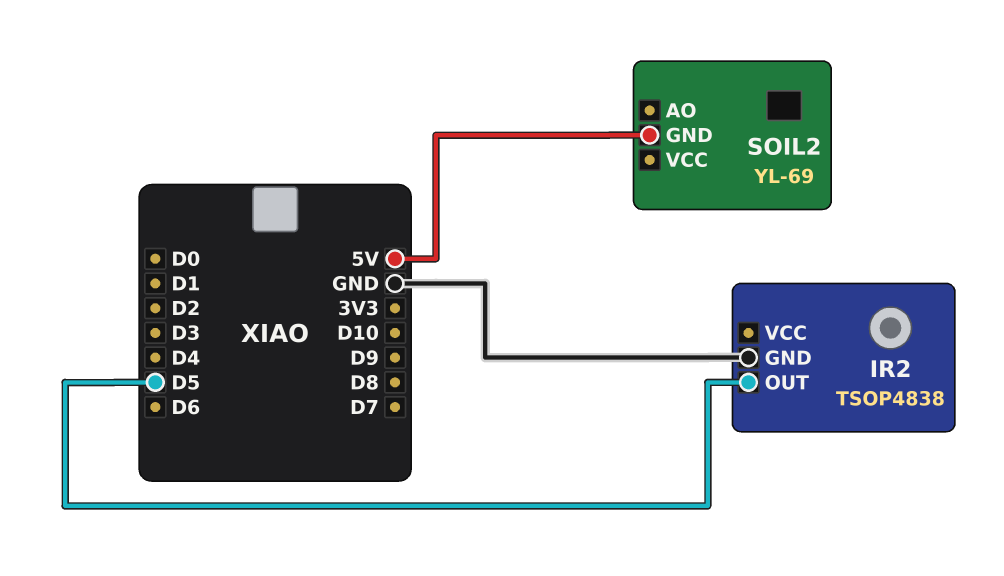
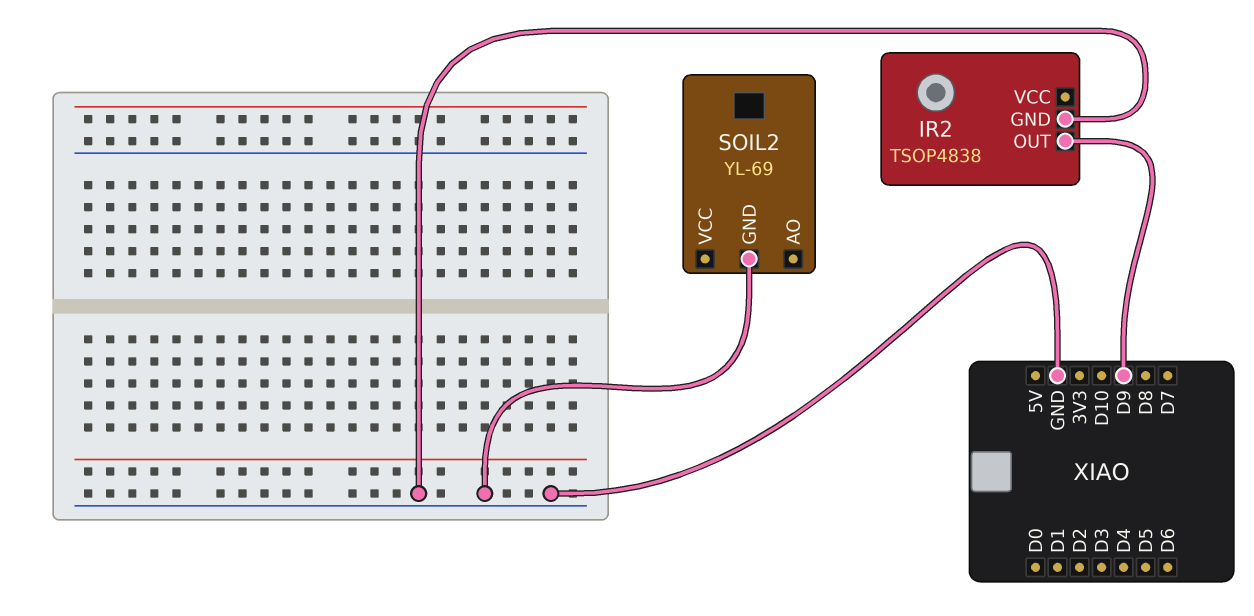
IR2 pin OUT: D5 -> D9
SOIL2 pin GND: 5V -> GND

